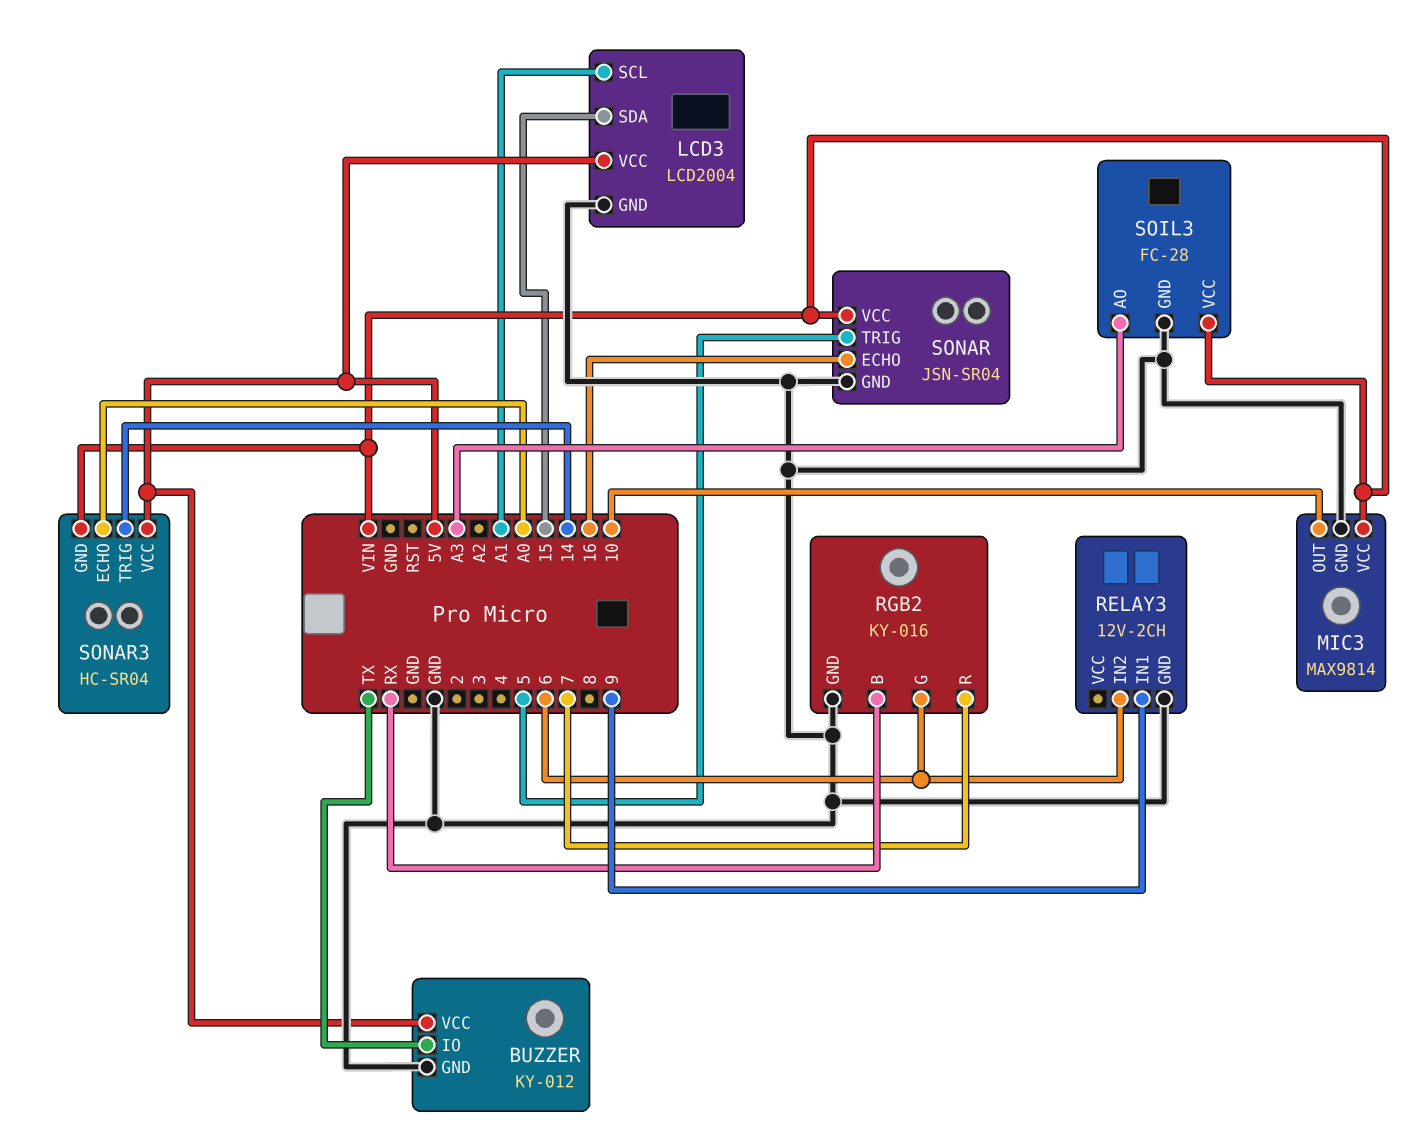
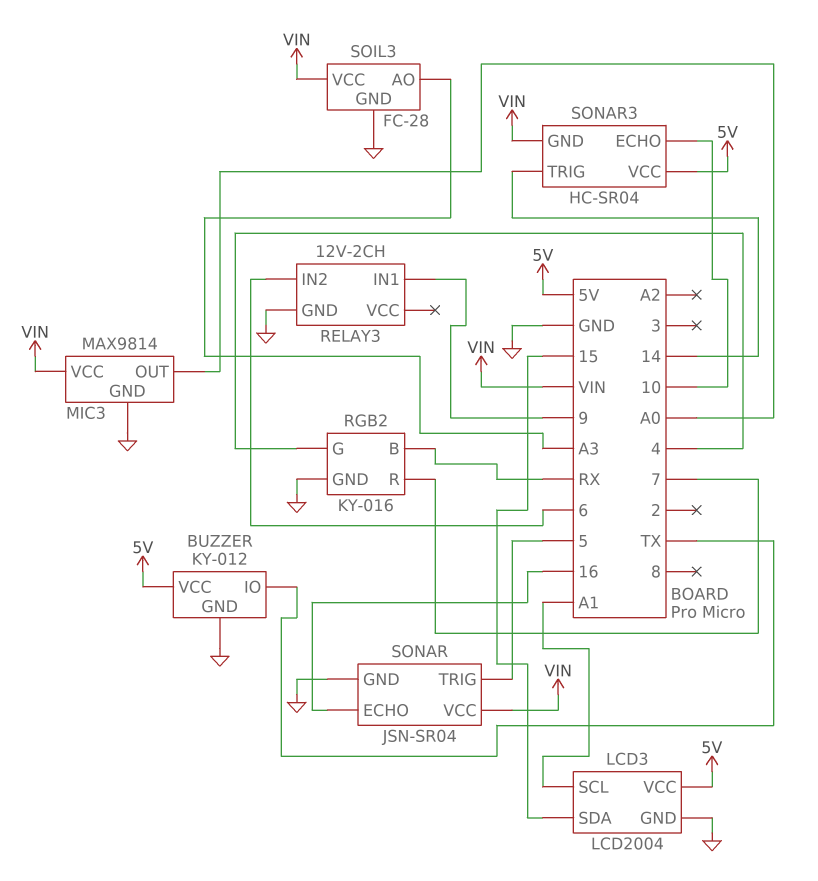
MIC3 pin OUT: 10 -> A0
RGB2 pin G: 6 -> 4
SONAR3 pin ECHO: A0 -> 10

